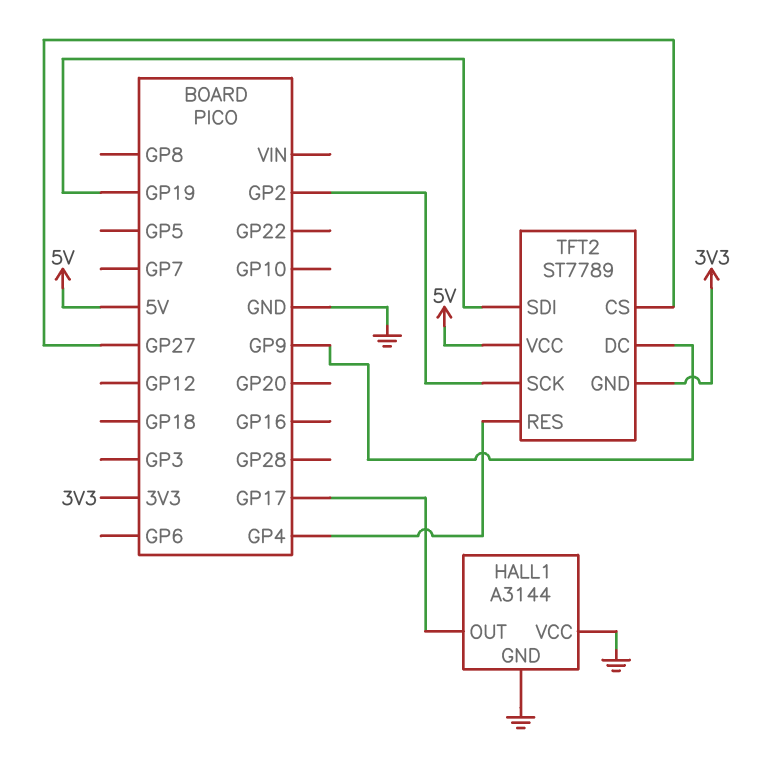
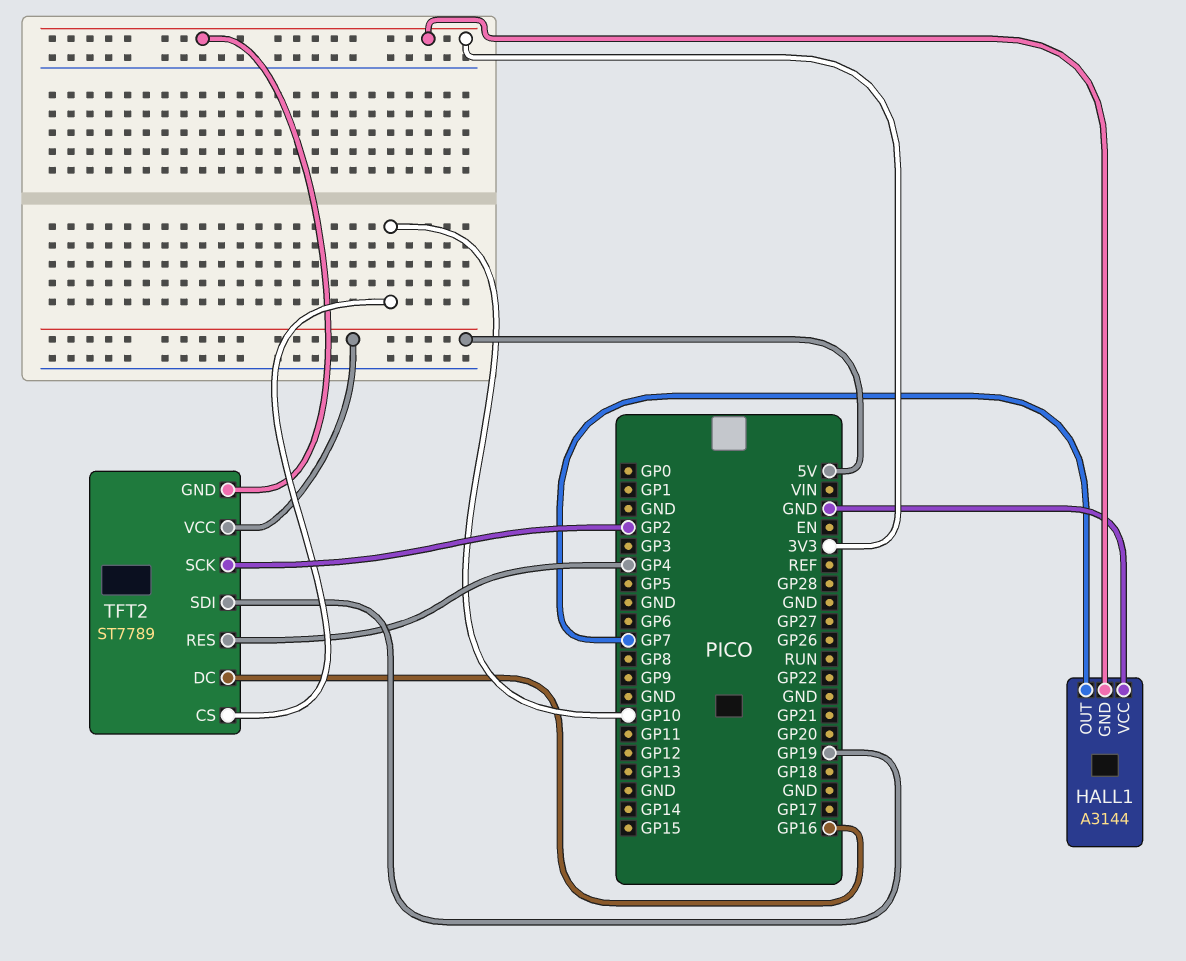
HALL1 pin GND: GND -> 3V3
HALL1 pin OUT: GP17 -> GP7
TFT2 pin CS: GP27 -> GP10
TFT2 pin DC: GP9 -> GP16

